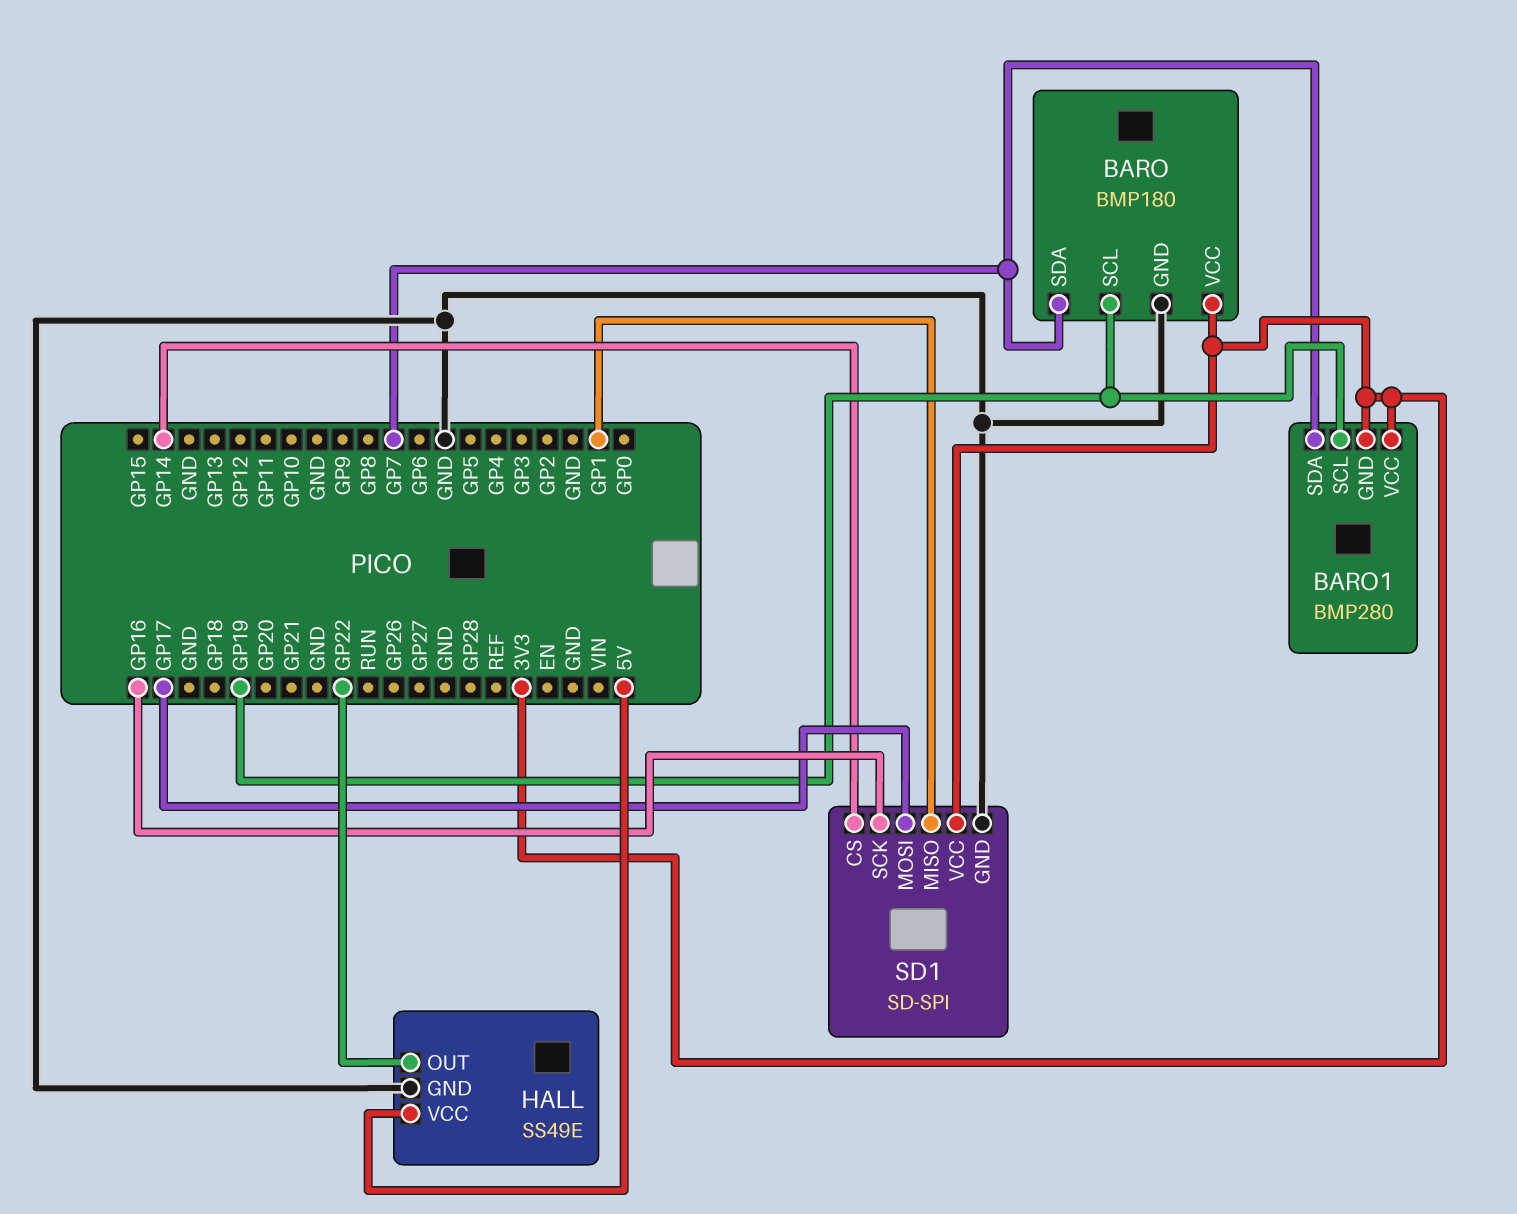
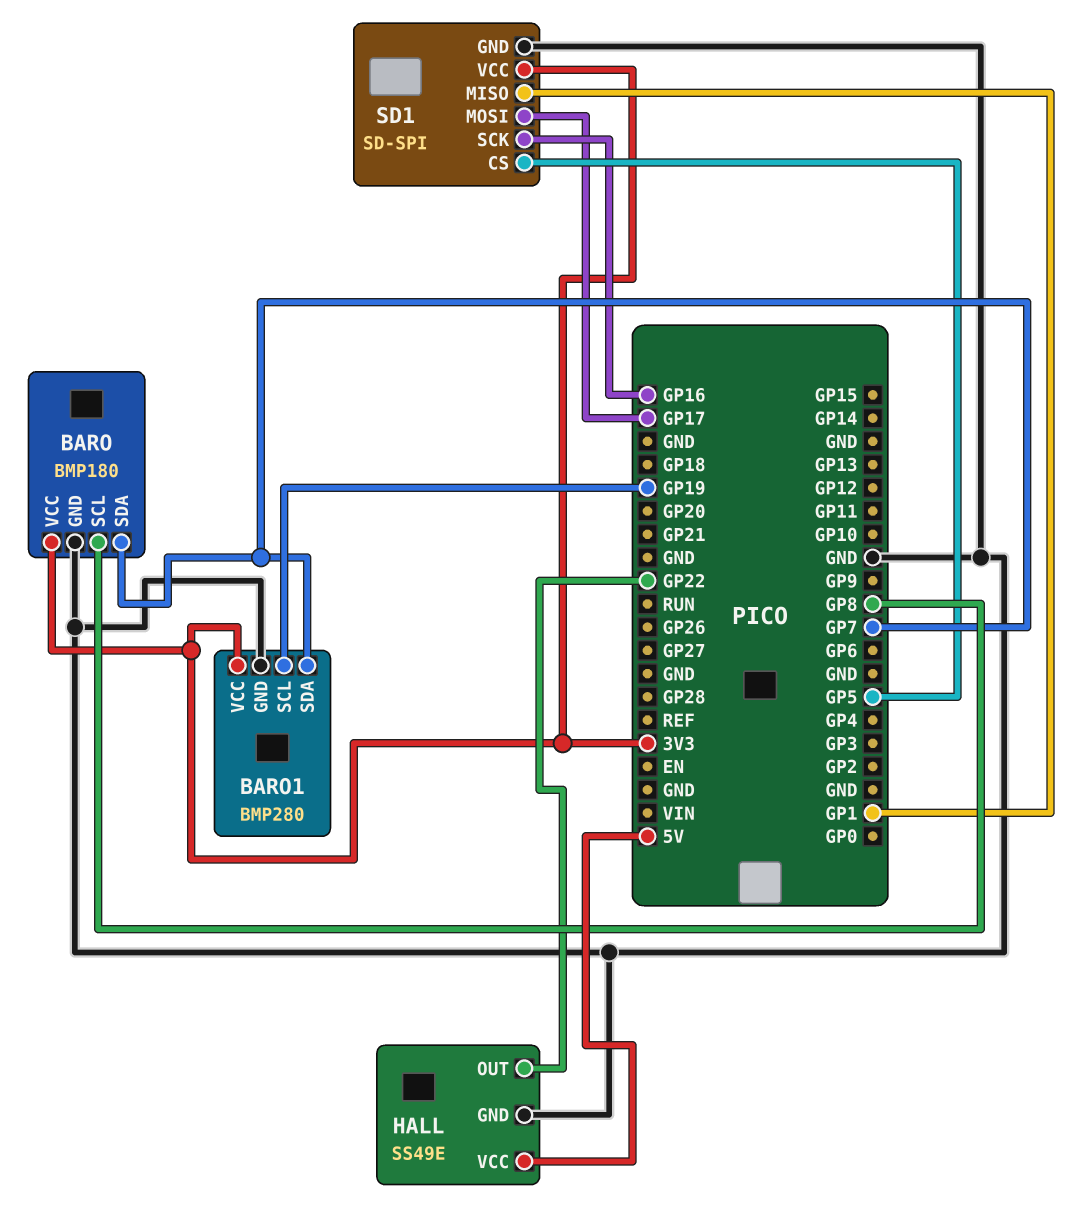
BARO pin SCL: GP19 -> GP8
BARO1 pin GND: 3V3 -> GND
SD1 pin CS: GP14 -> GP5

